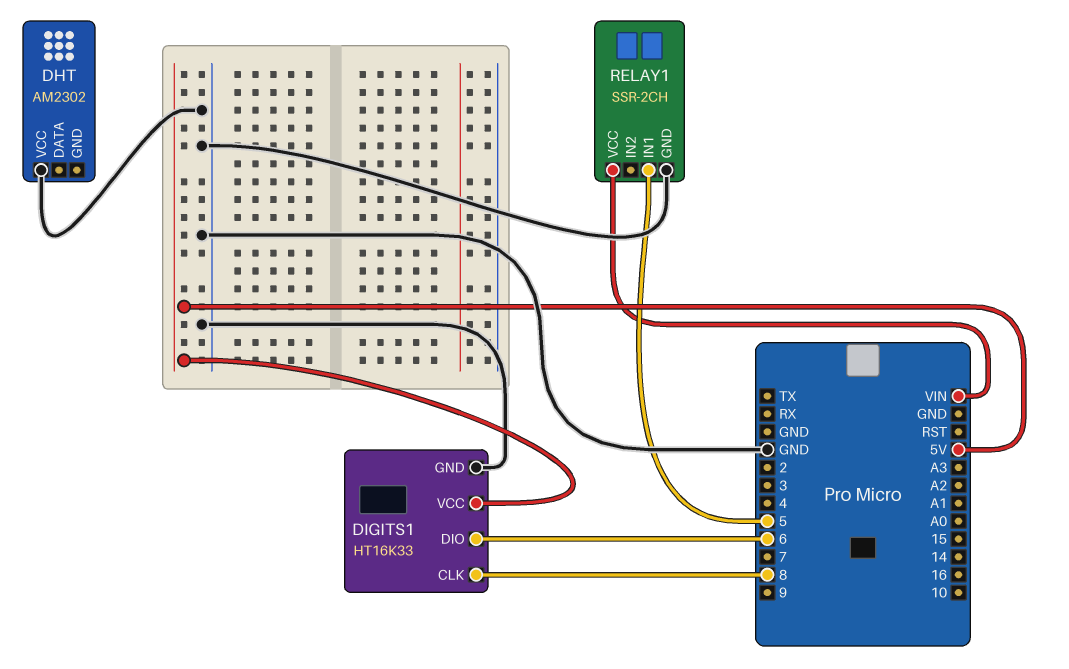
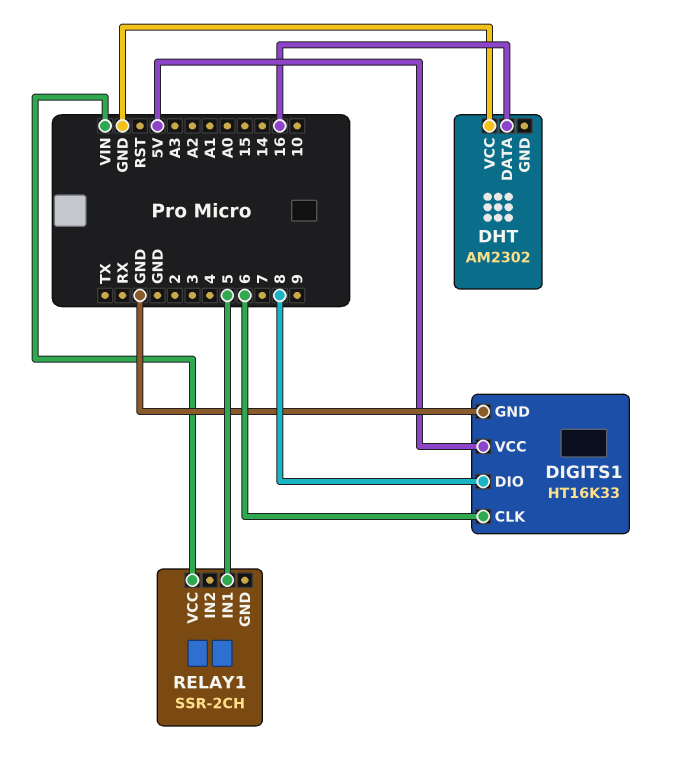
DHT pin DATA: none -> 16
DIGITS1 pin CLK: 8 -> 6
DIGITS1 pin DIO: 6 -> 8
RELAY1 pin GND: GND -> none

